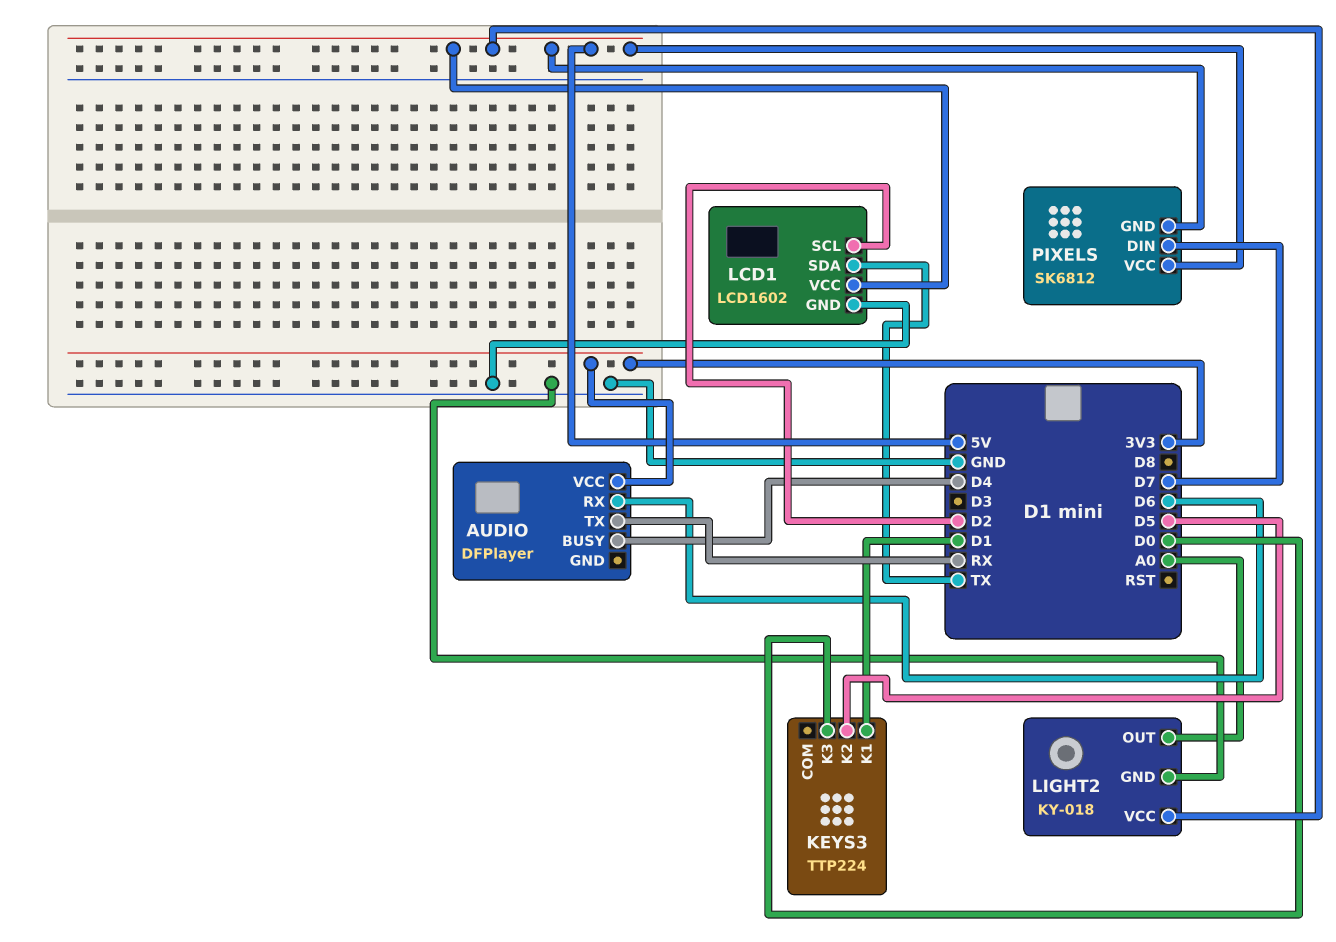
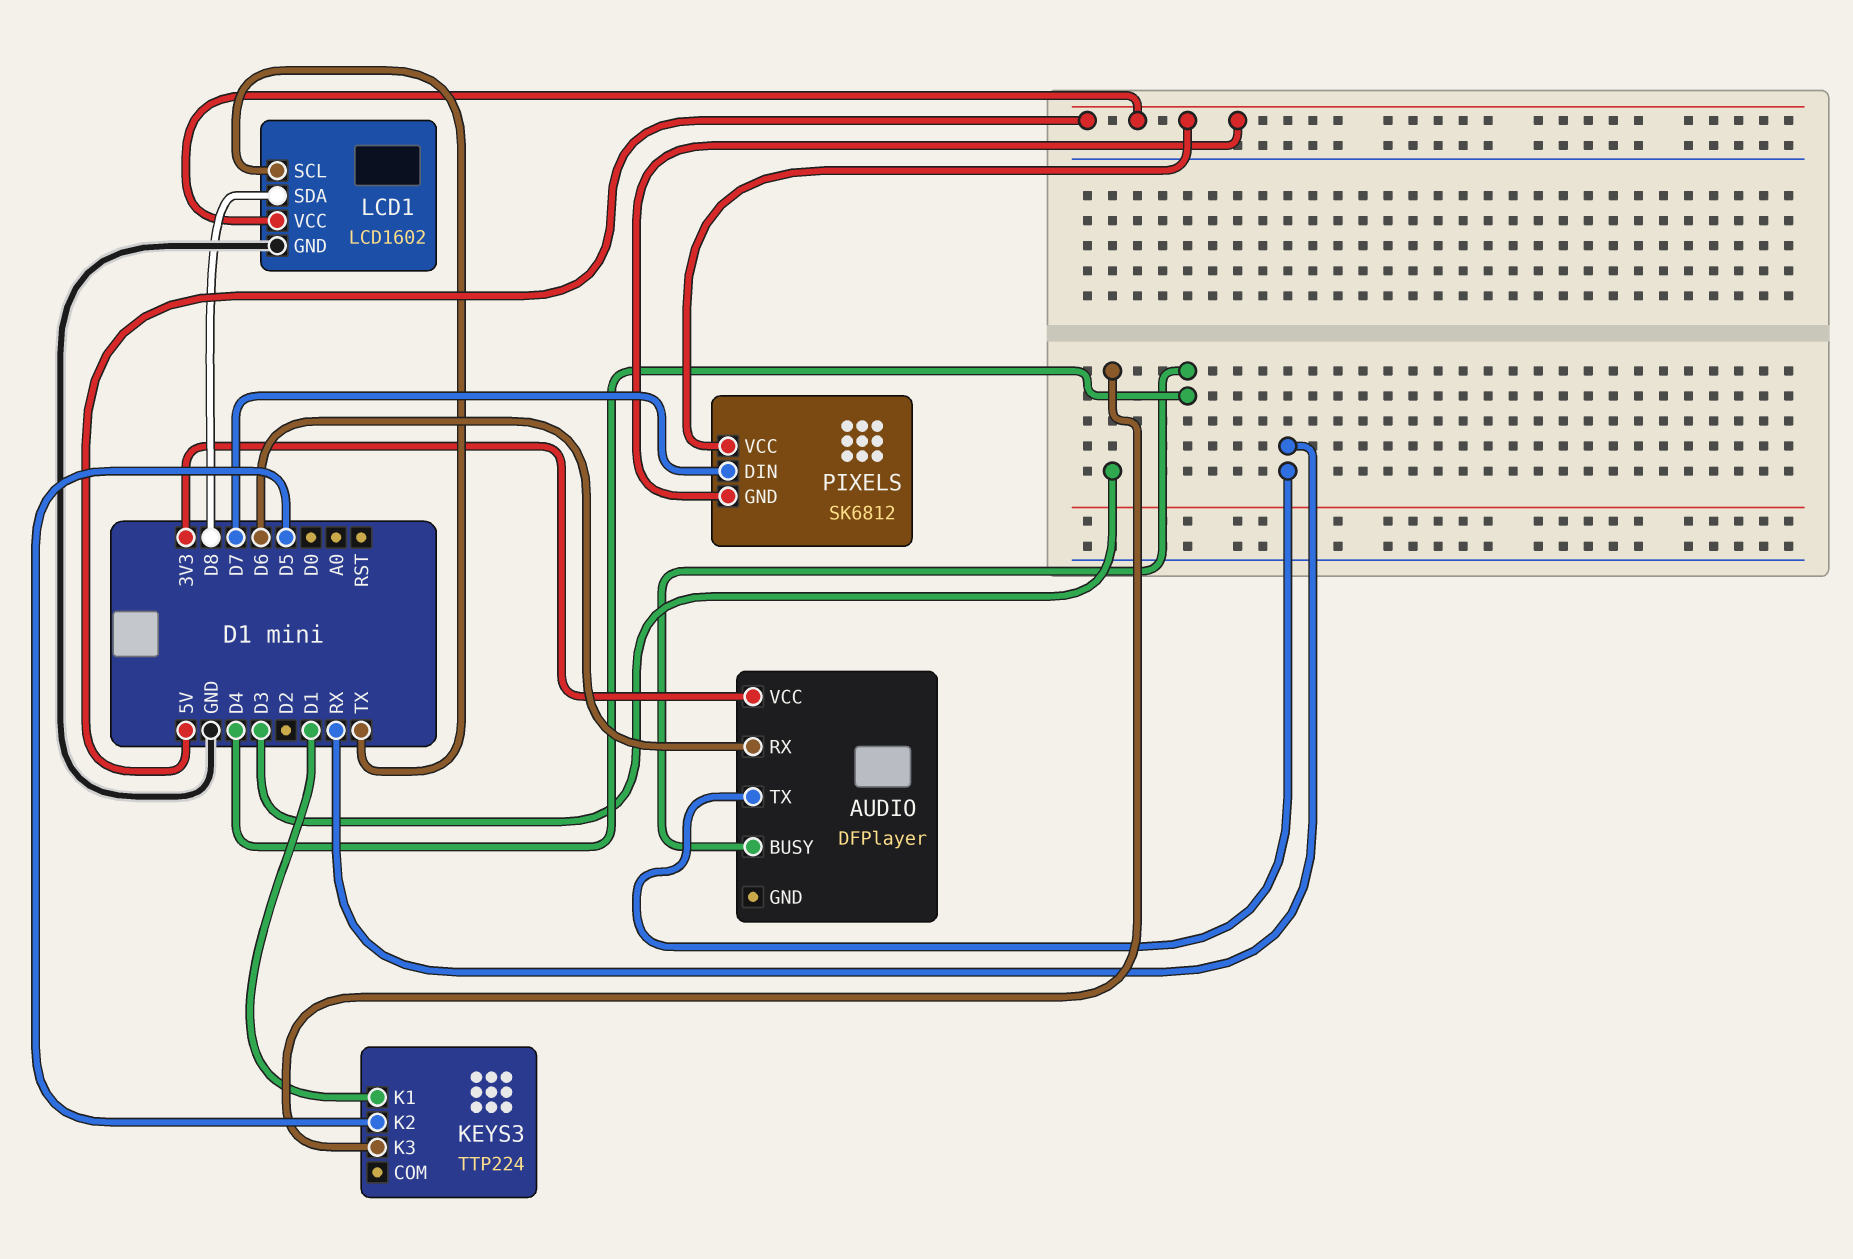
KEYS3 pin K3: D0 -> D3
LCD1 pin SCL: D2 -> TX
LCD1 pin SDA: TX -> D8
LIGHT2: KY-018 -> none
LIGHT2 pin GND: GND -> none
LIGHT2 pin OUT: A0 -> none
LIGHT2 pin VCC: 5V -> none

